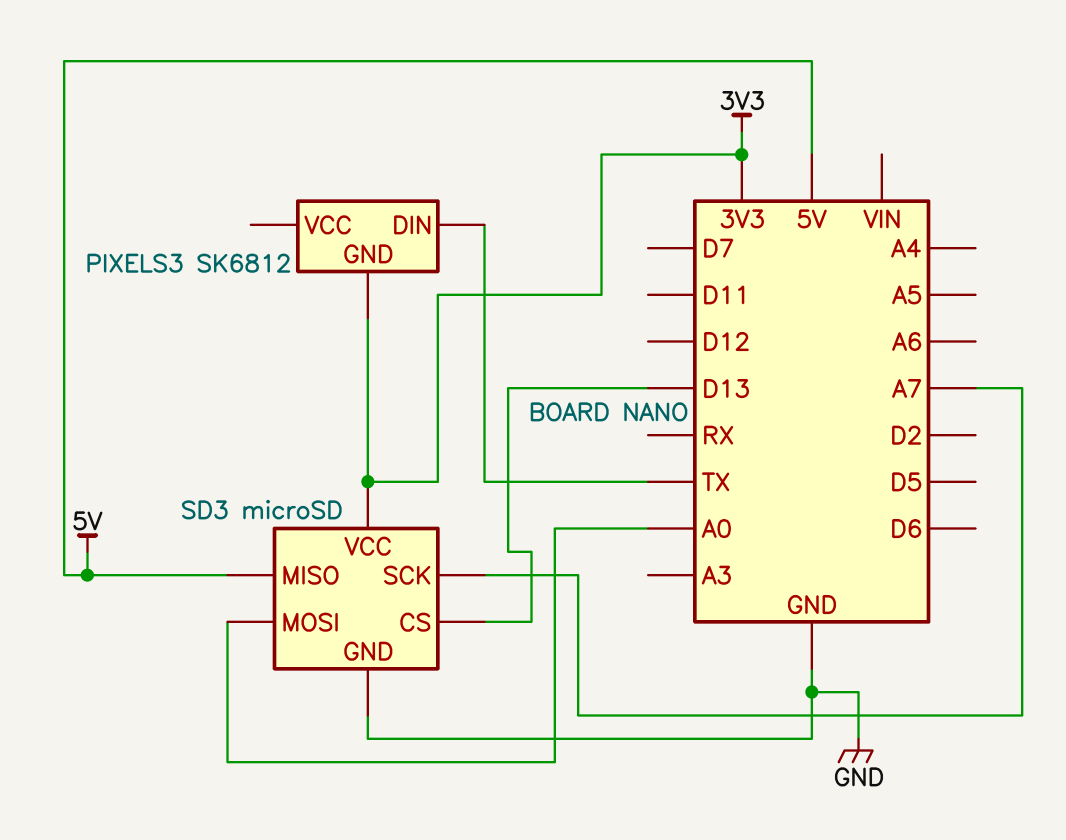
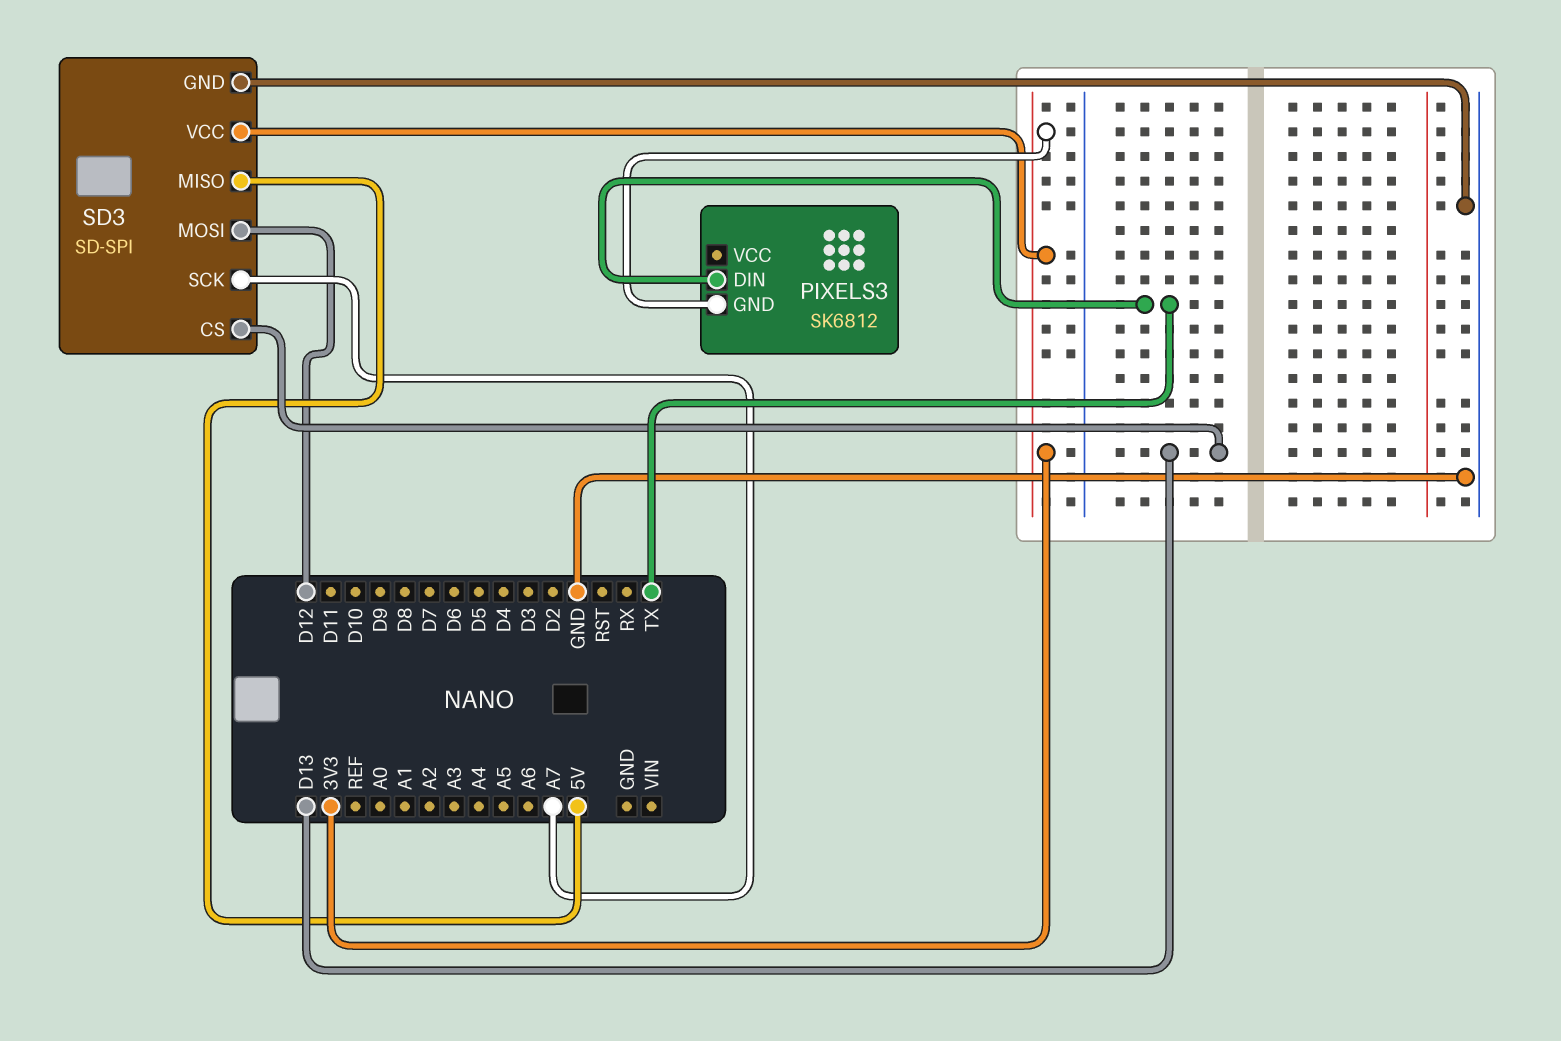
SD3: microSD -> SD-SPI
SD3 pin MOSI: A0 -> D12

